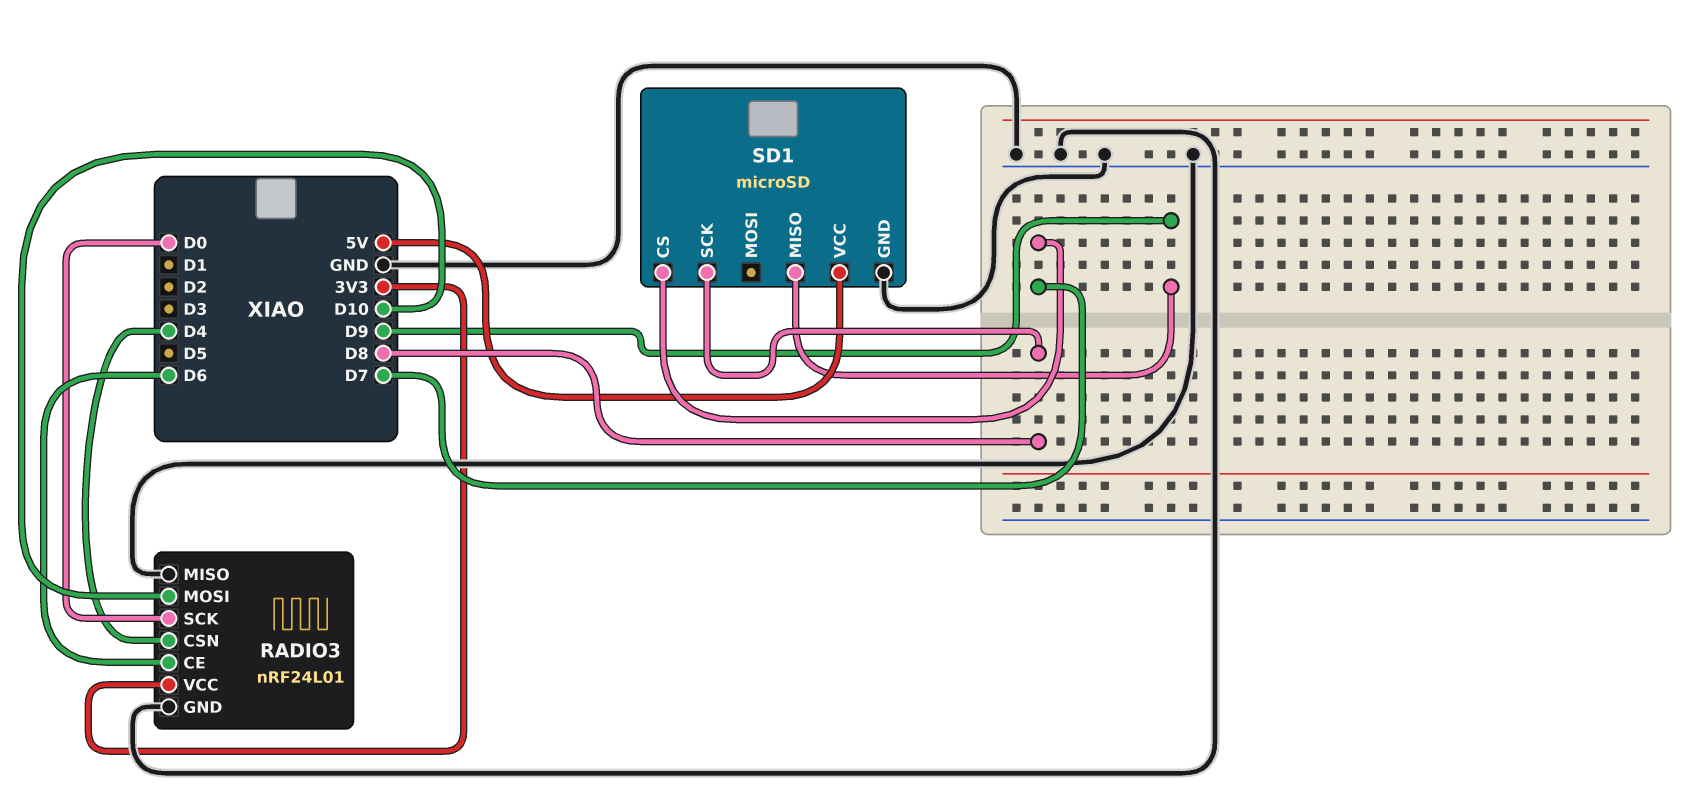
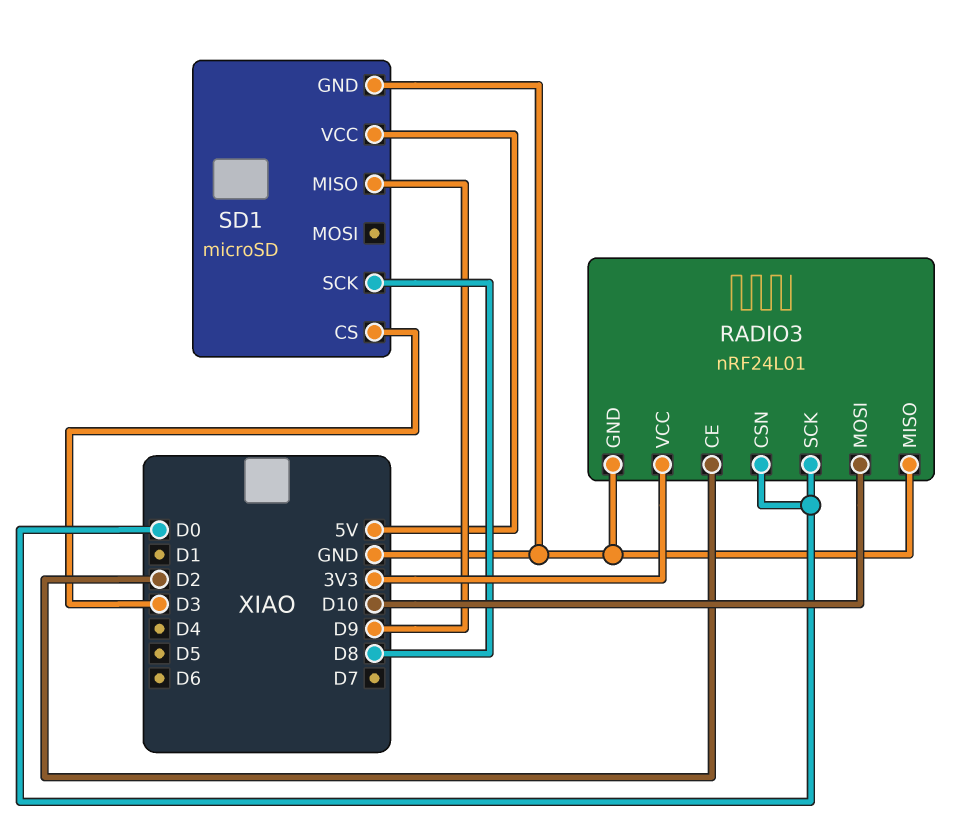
RADIO3 pin CE: D6 -> D2
RADIO3 pin CSN: D4 -> D0
SD1 pin CS: D7 -> D3

